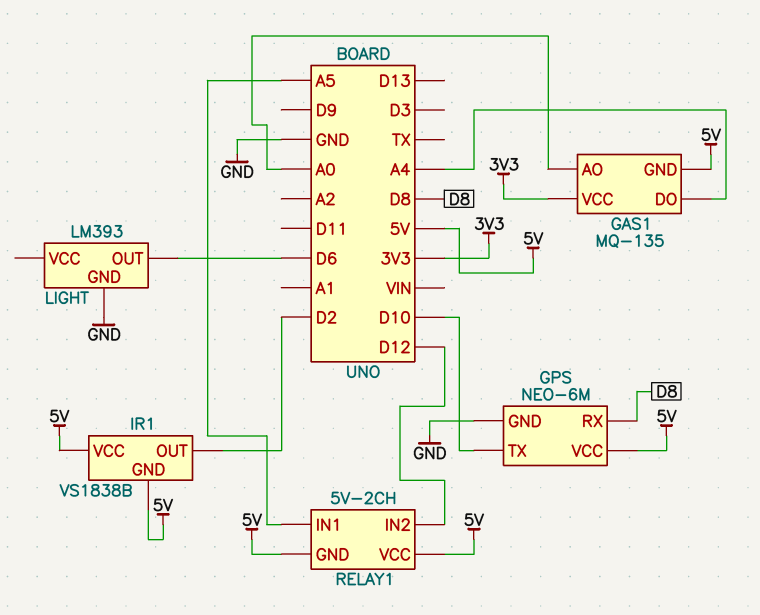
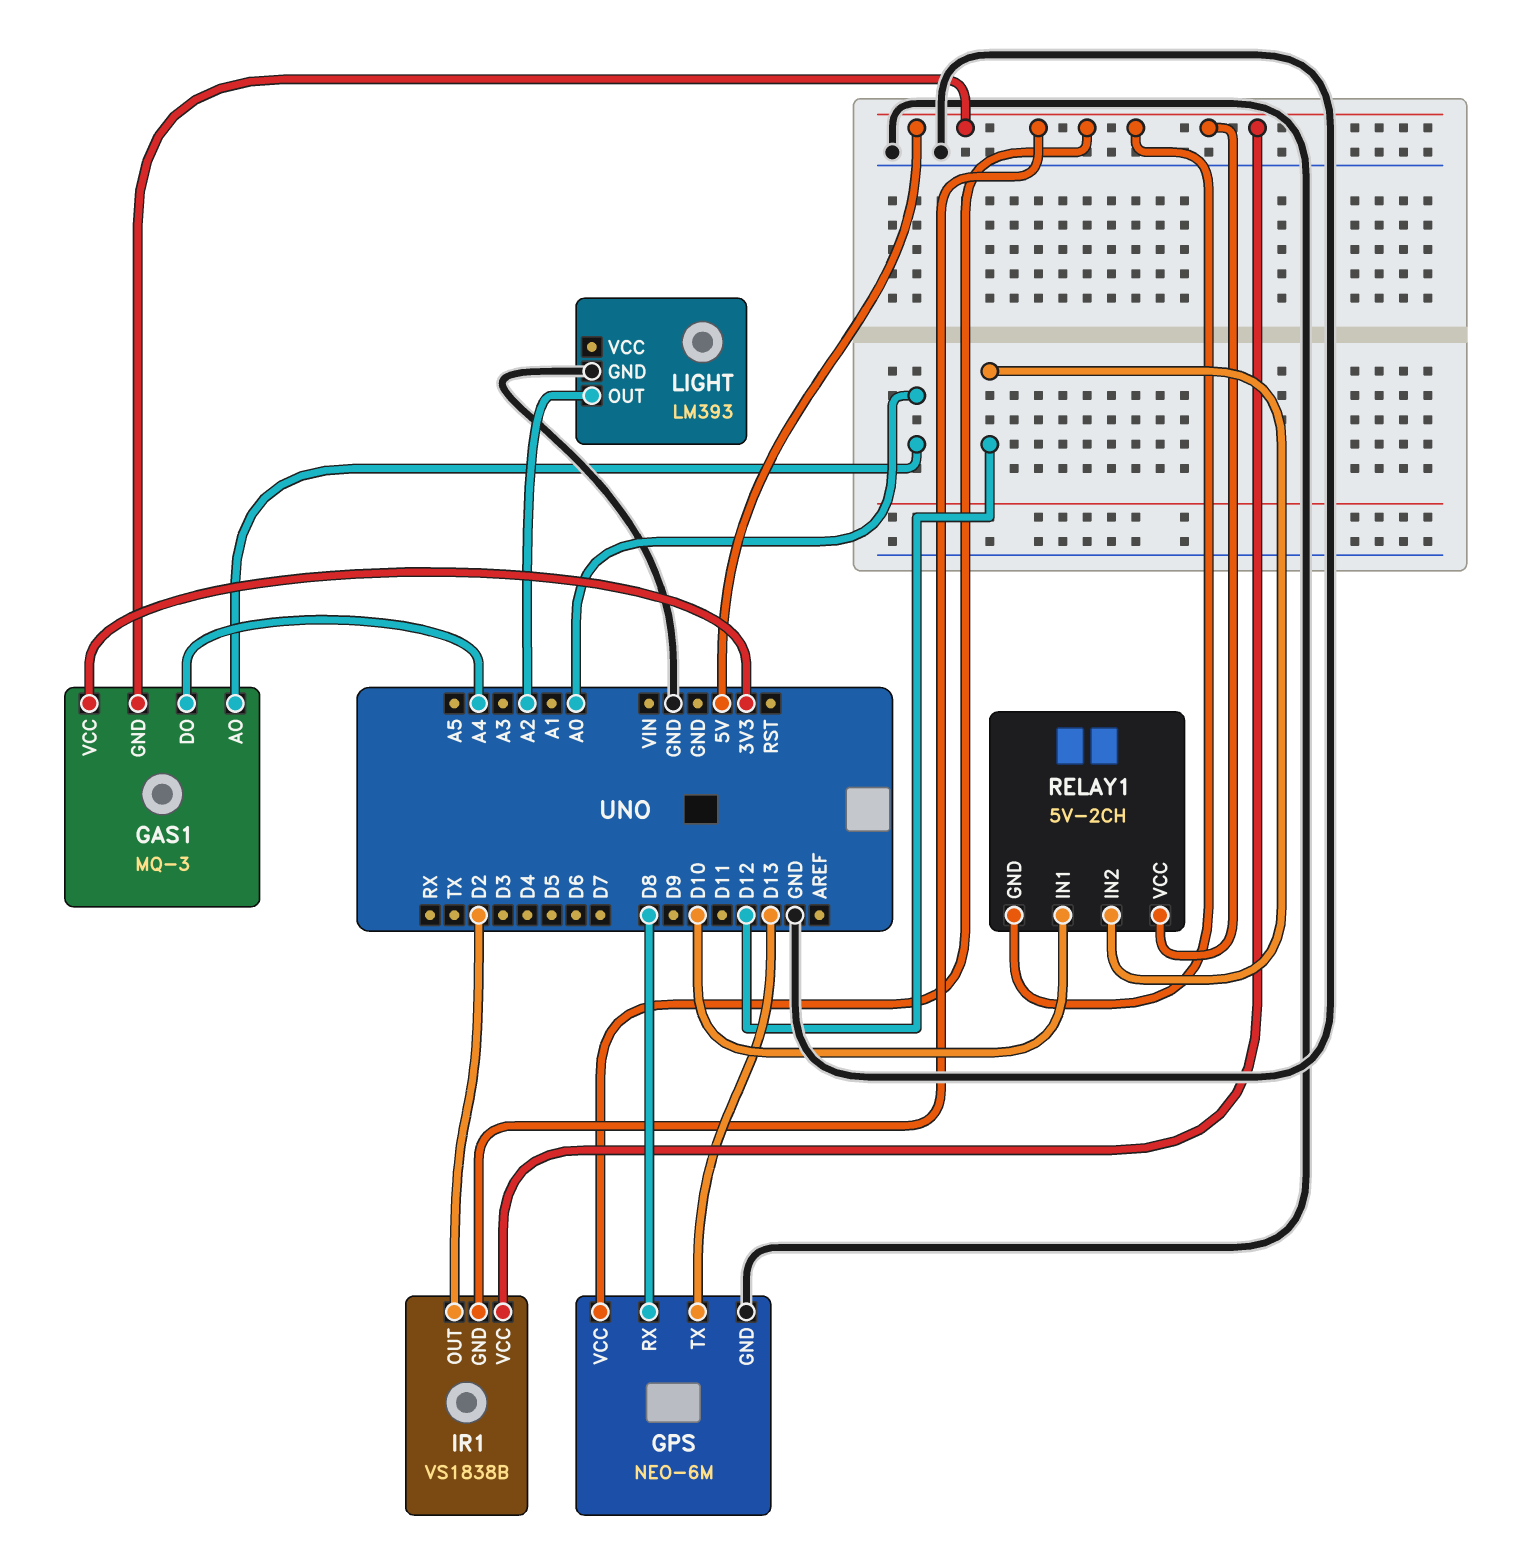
GAS1: MQ-135 -> MQ-3
GPS pin TX: D10 -> D13
LIGHT pin OUT: D6 -> A2
RELAY1 pin IN1: A5 -> D10

